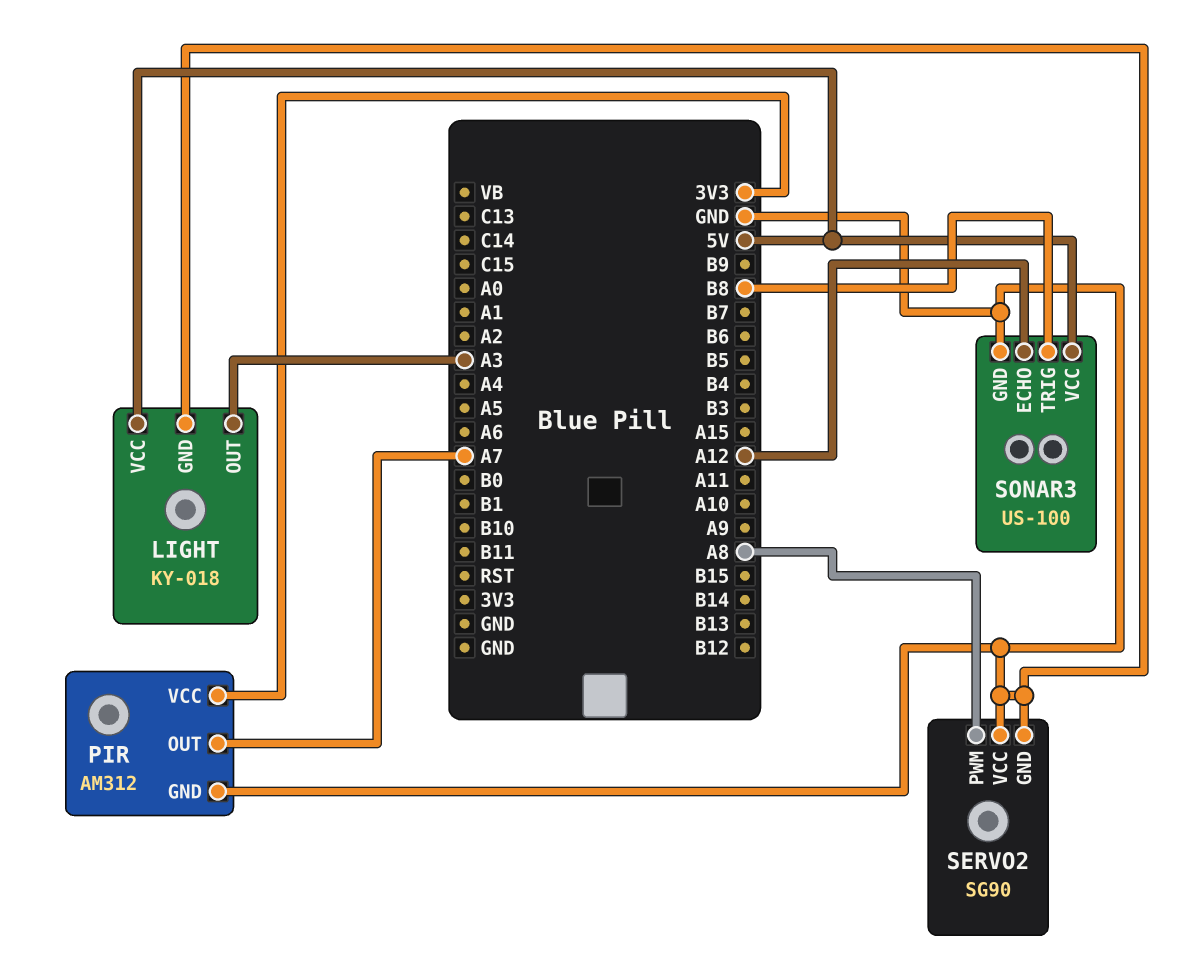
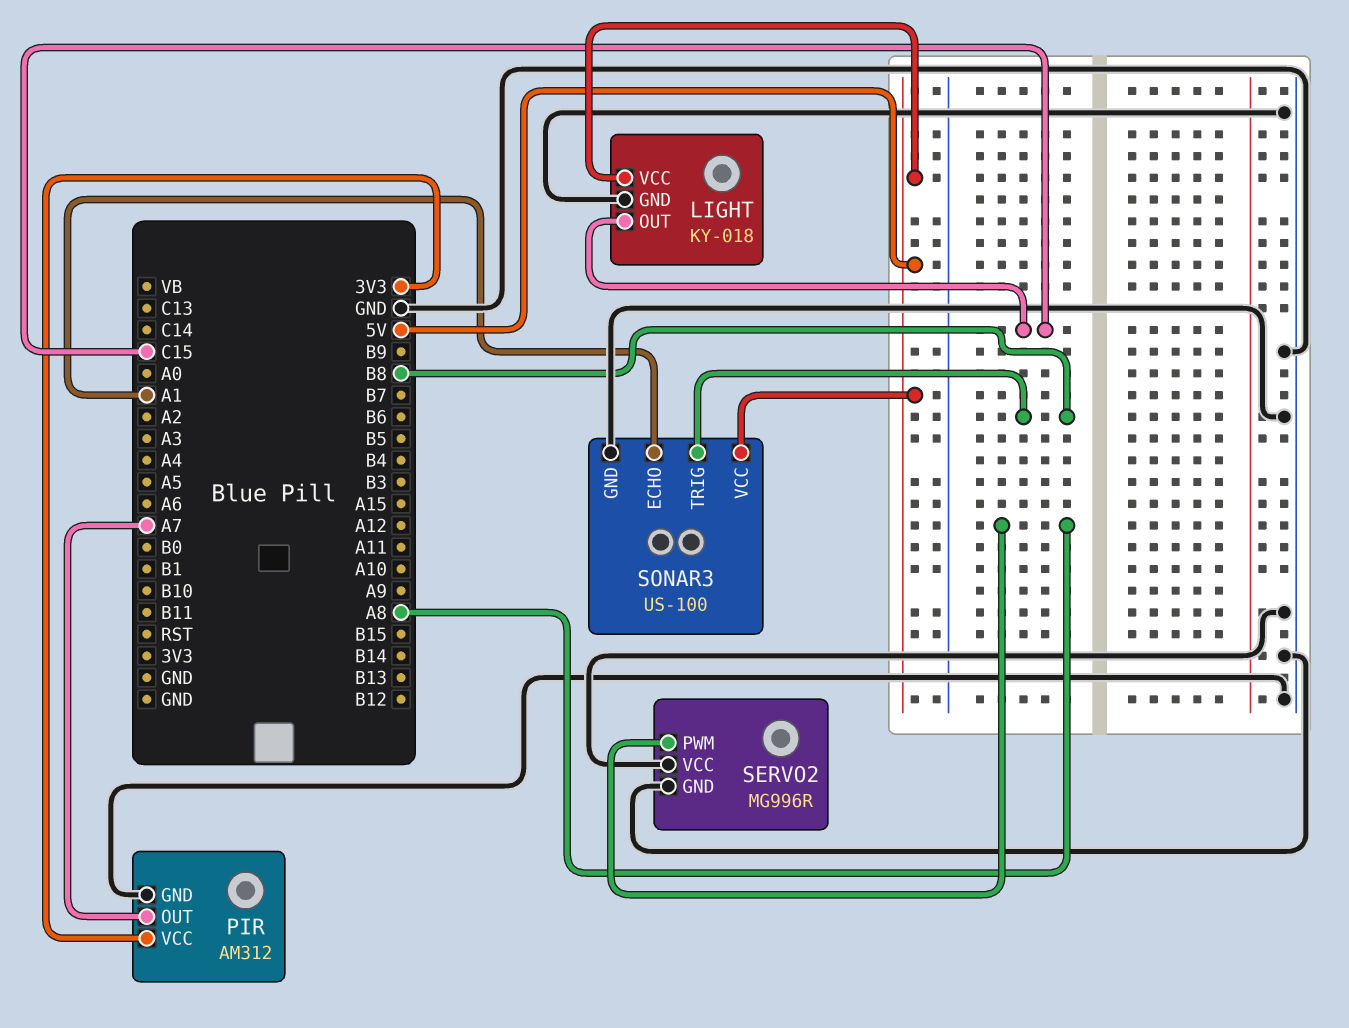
LIGHT pin OUT: A3 -> C15
SERVO2: SG90 -> MG996R
SONAR3 pin ECHO: A12 -> A1

